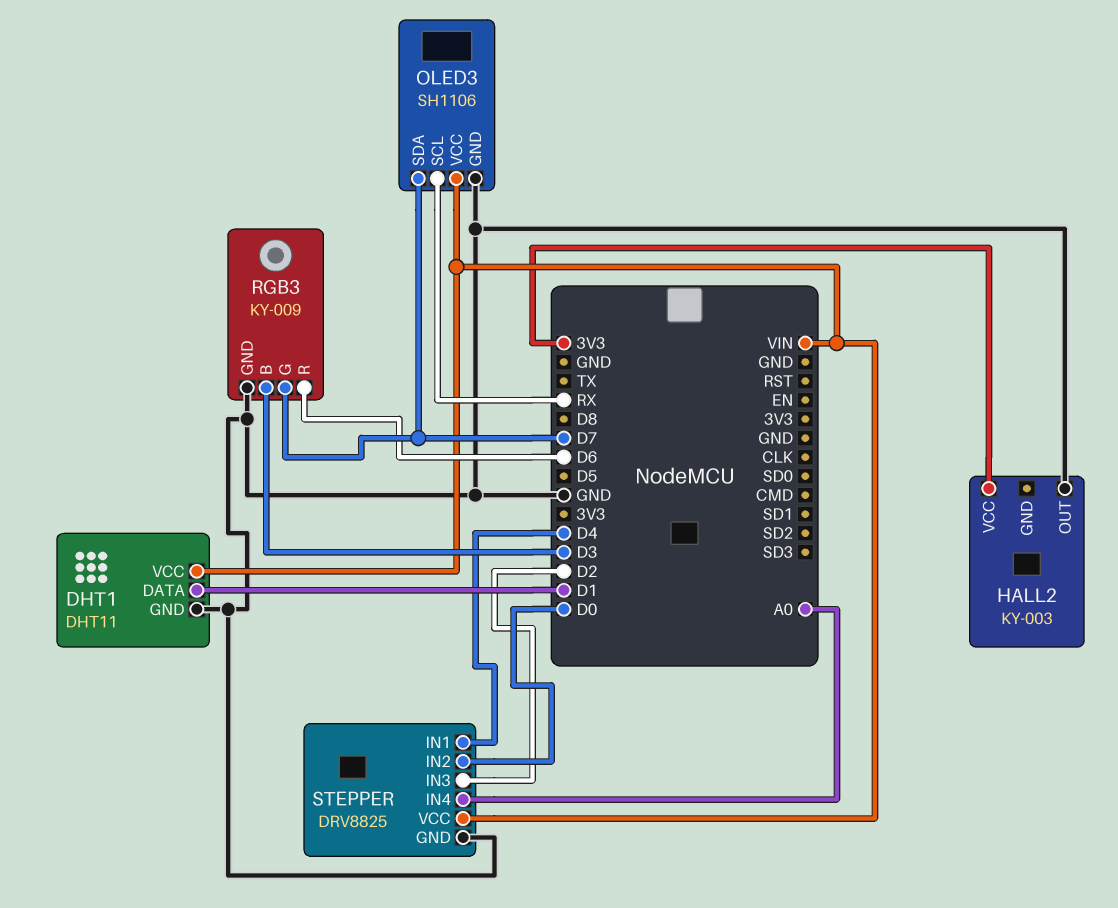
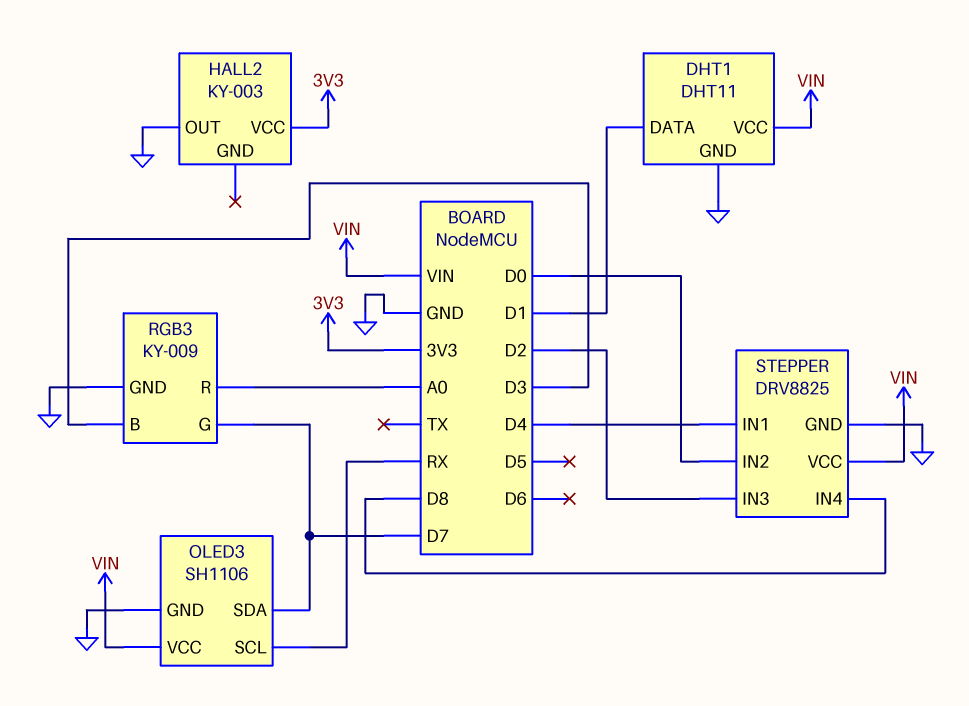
RGB3 pin R: D6 -> A0
STEPPER pin IN4: A0 -> D8

